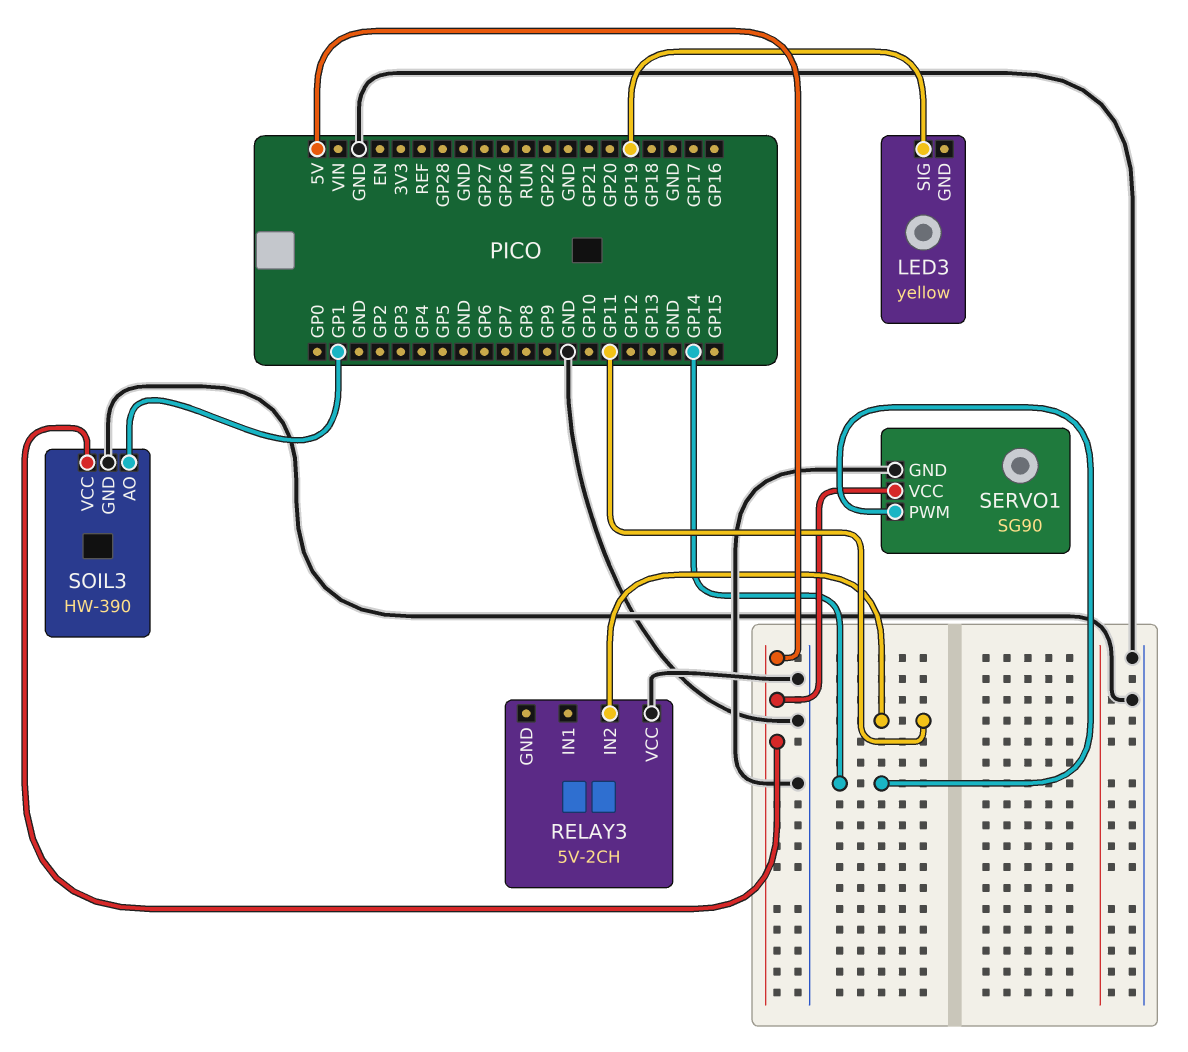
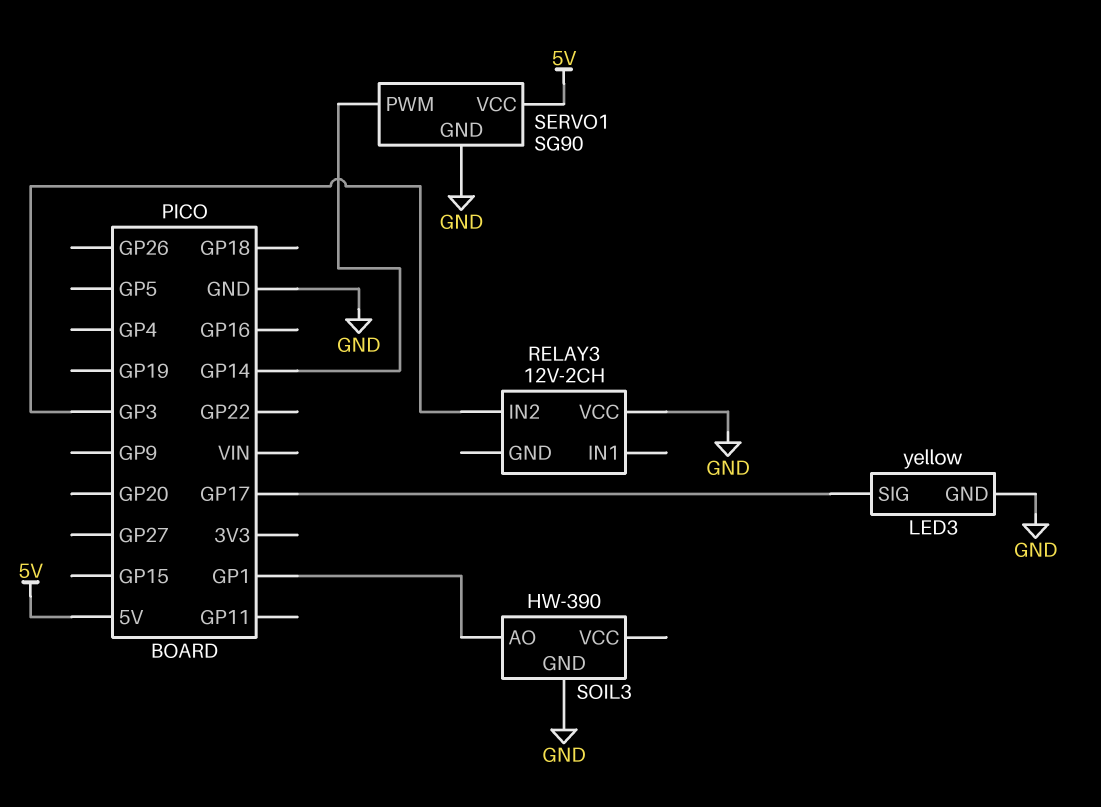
LED3 pin GND: none -> GND
LED3 pin SIG: GP19 -> GP17
RELAY3: 5V-2CH -> 12V-2CH
RELAY3 pin IN2: GP11 -> GP3
SOIL3 pin VCC: 5V -> none

